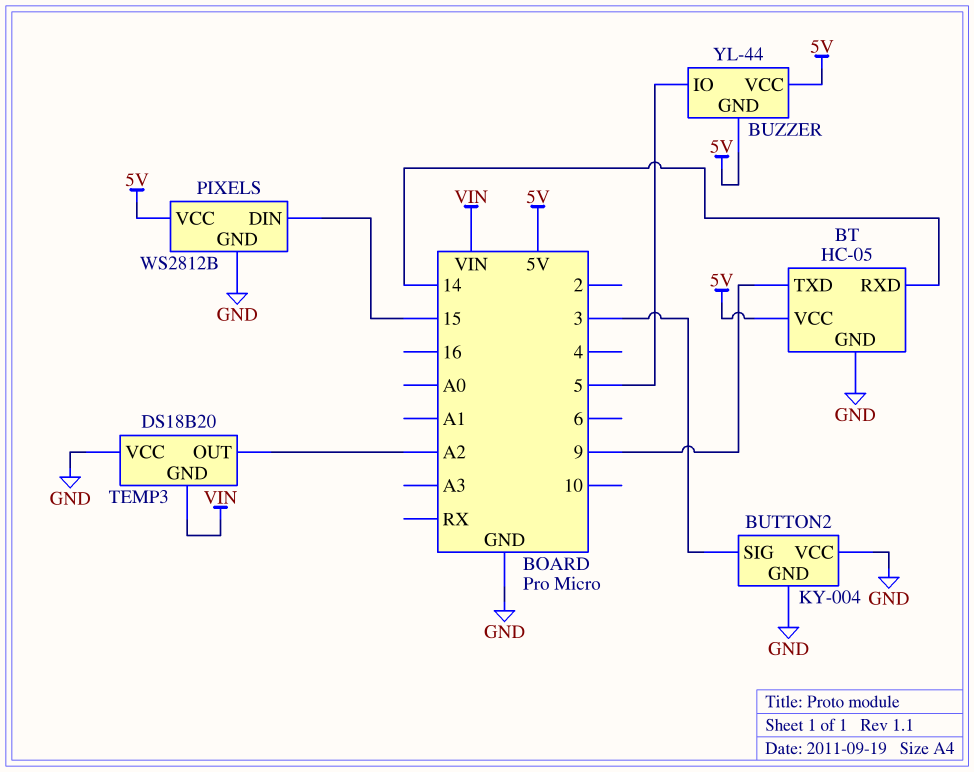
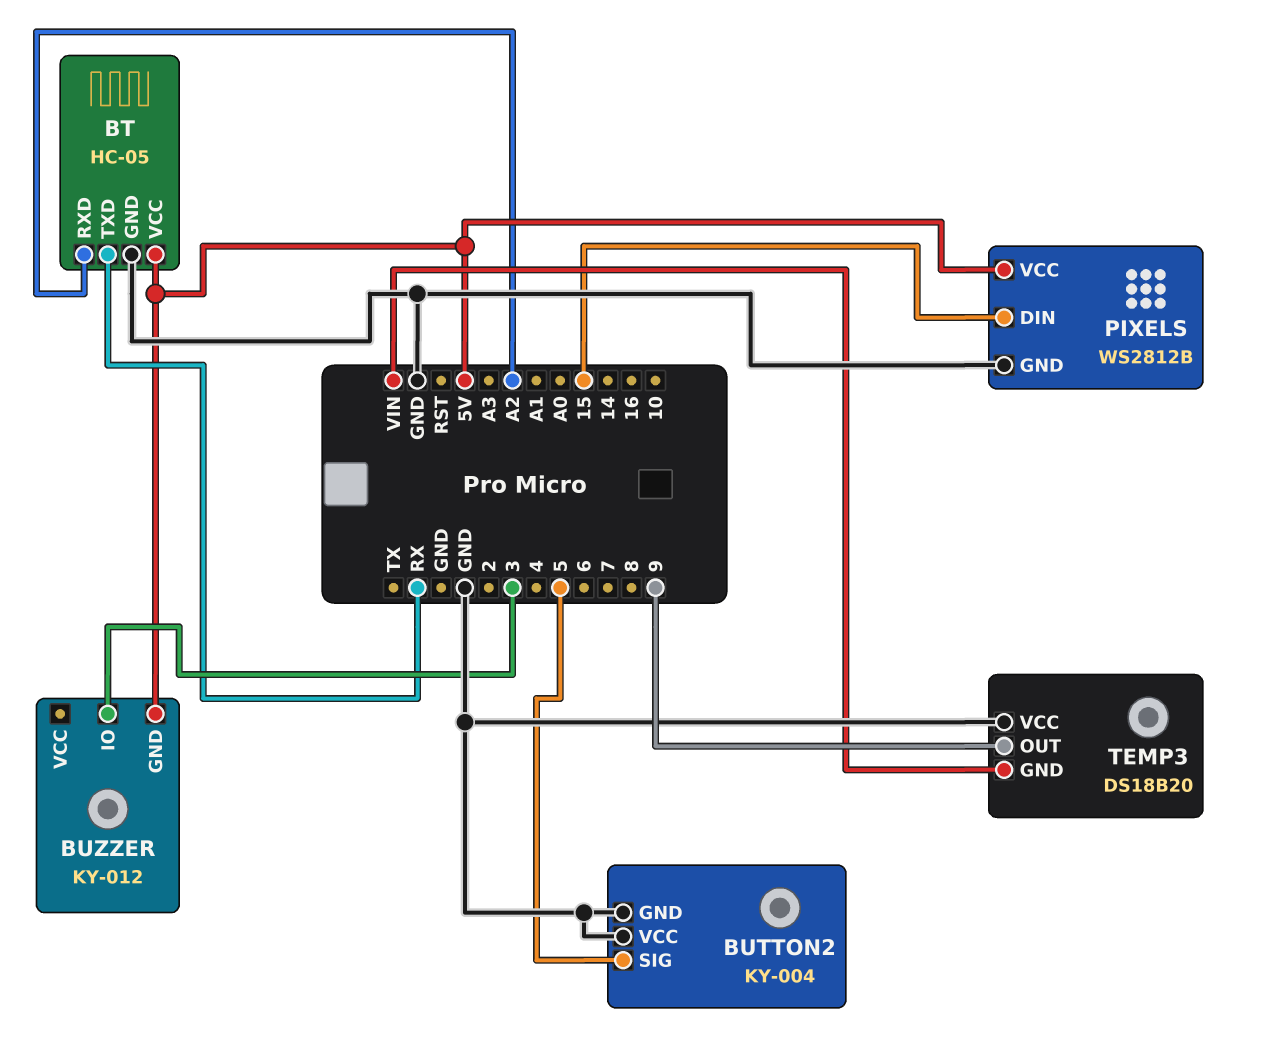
BT pin RXD: 14 -> A2
BT pin TXD: 9 -> RX
BUTTON2 pin SIG: 3 -> 5
BUZZER: YL-44 -> KY-012
BUZZER pin IO: 5 -> 3
BUZZER pin VCC: 5V -> none
TEMP3 pin OUT: A2 -> 9

